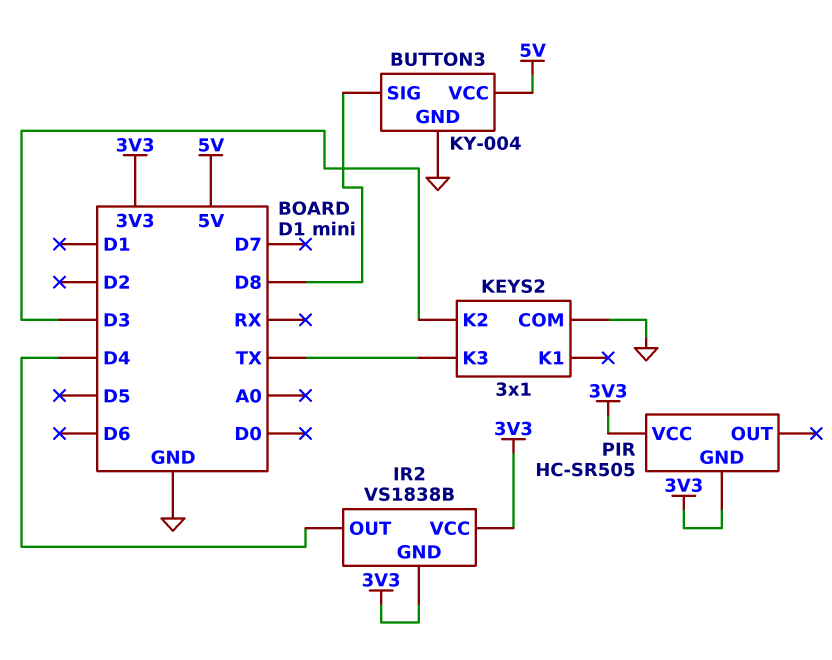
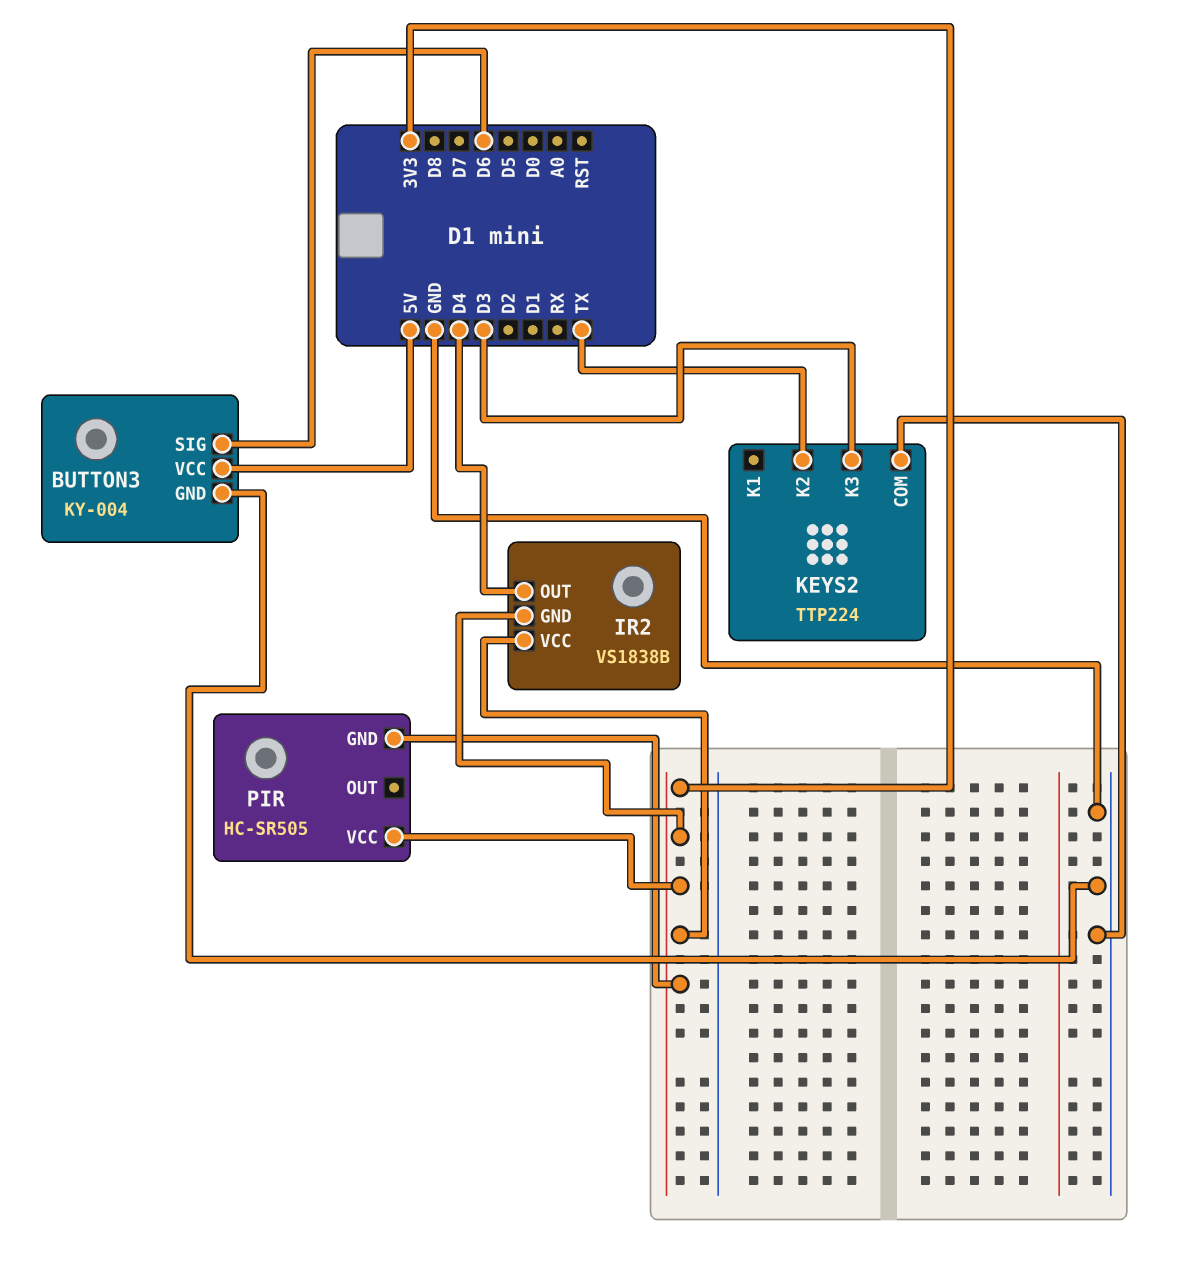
BUTTON3 pin SIG: D8 -> D6
KEYS2: 3x1 -> TTP224
KEYS2 pin K2: D3 -> TX
KEYS2 pin K3: TX -> D3

